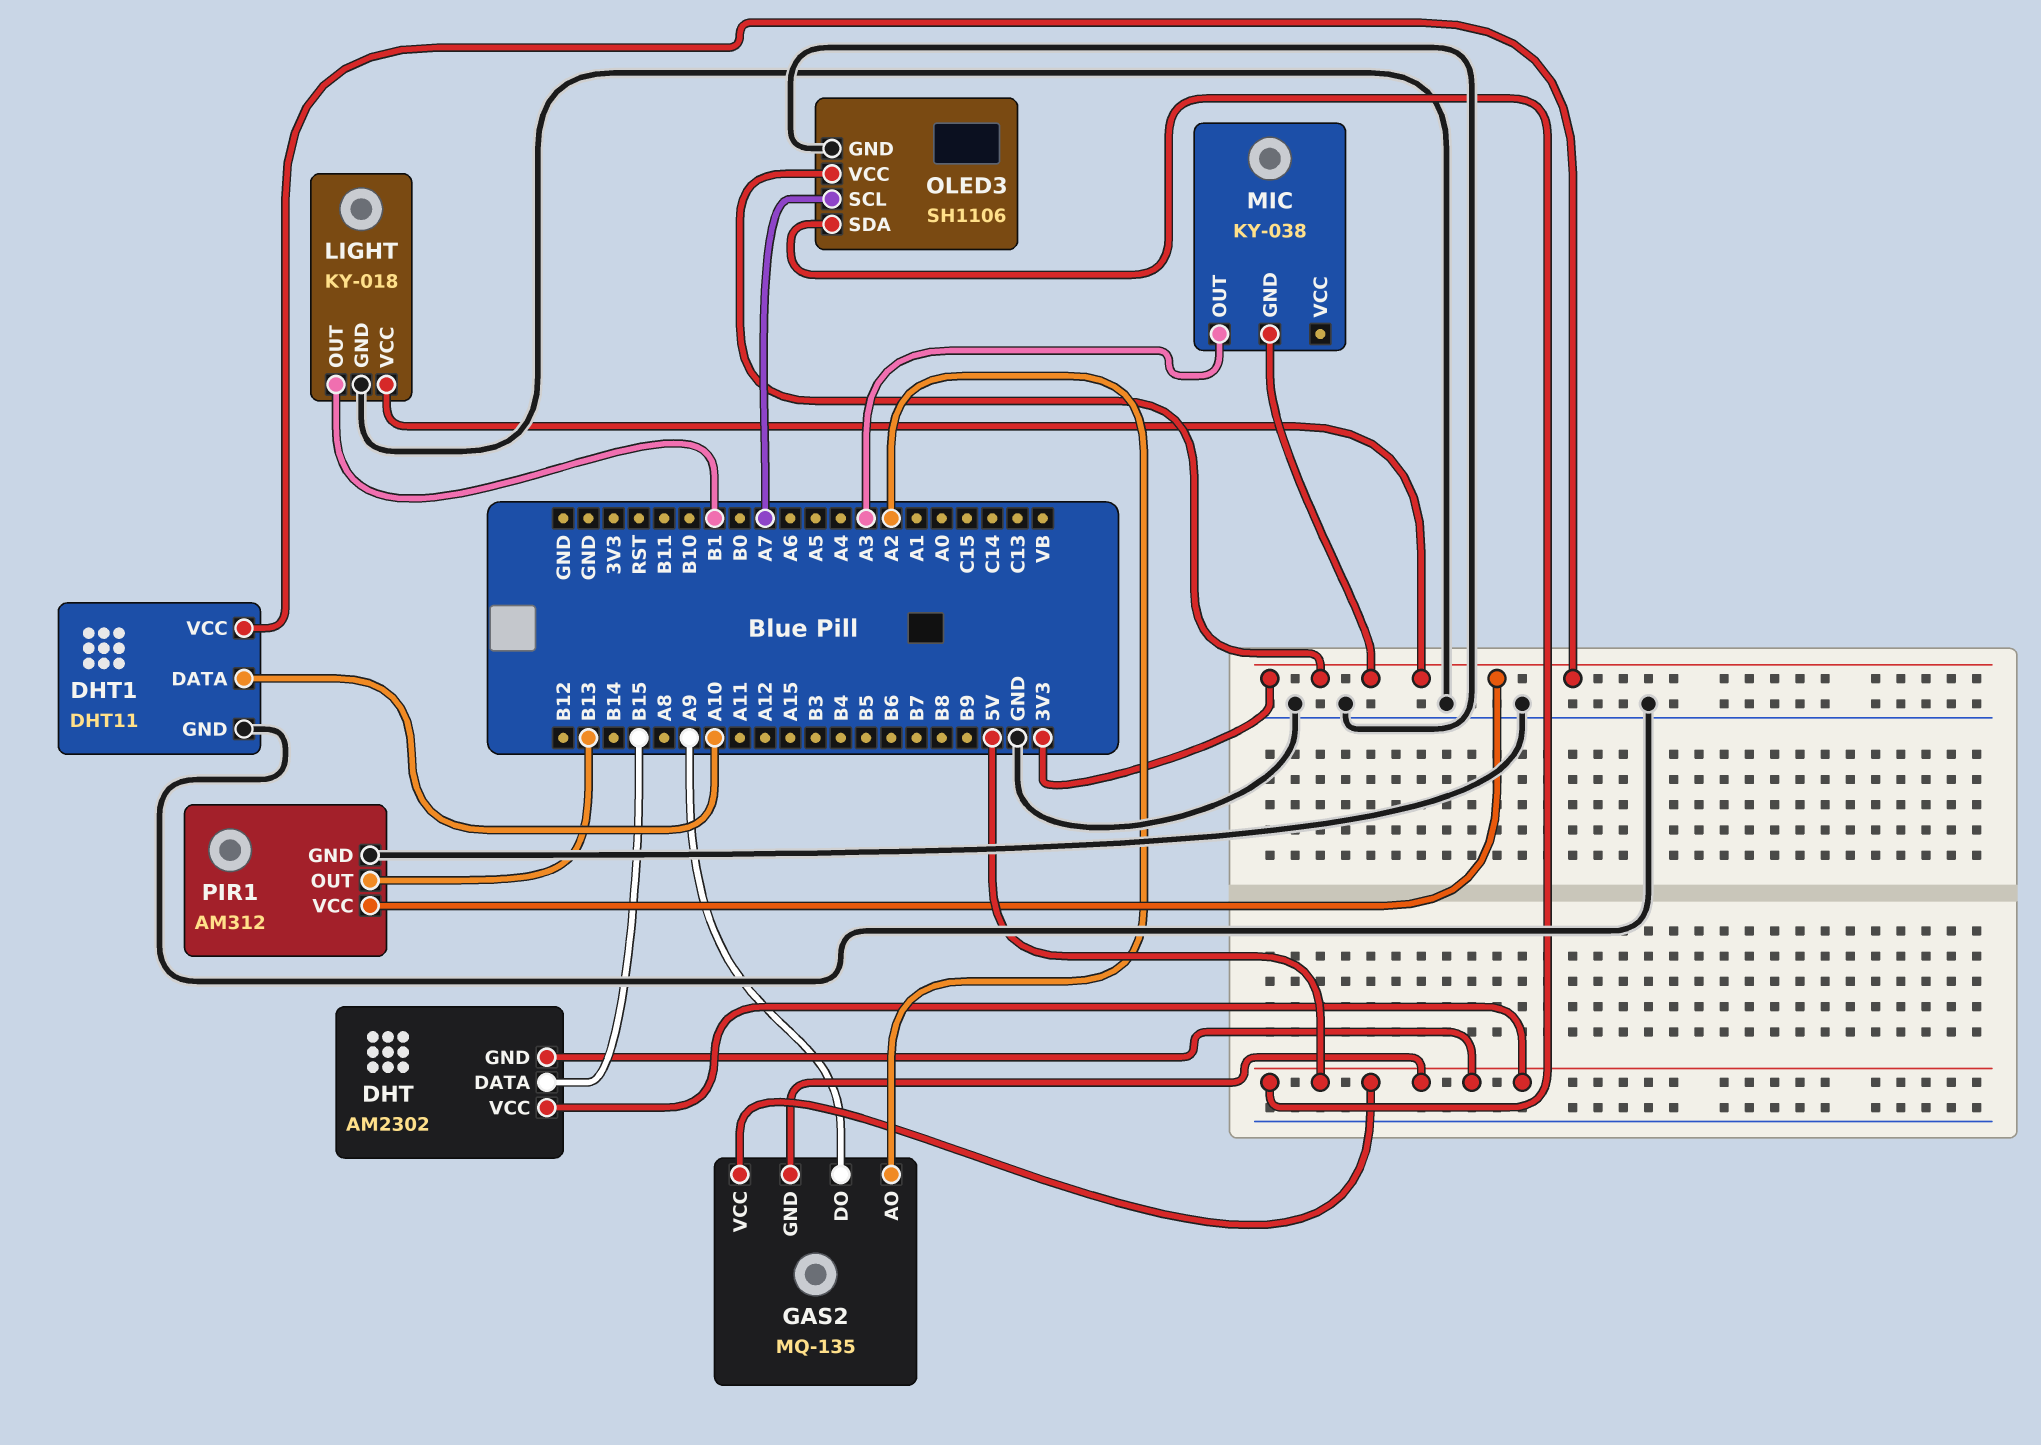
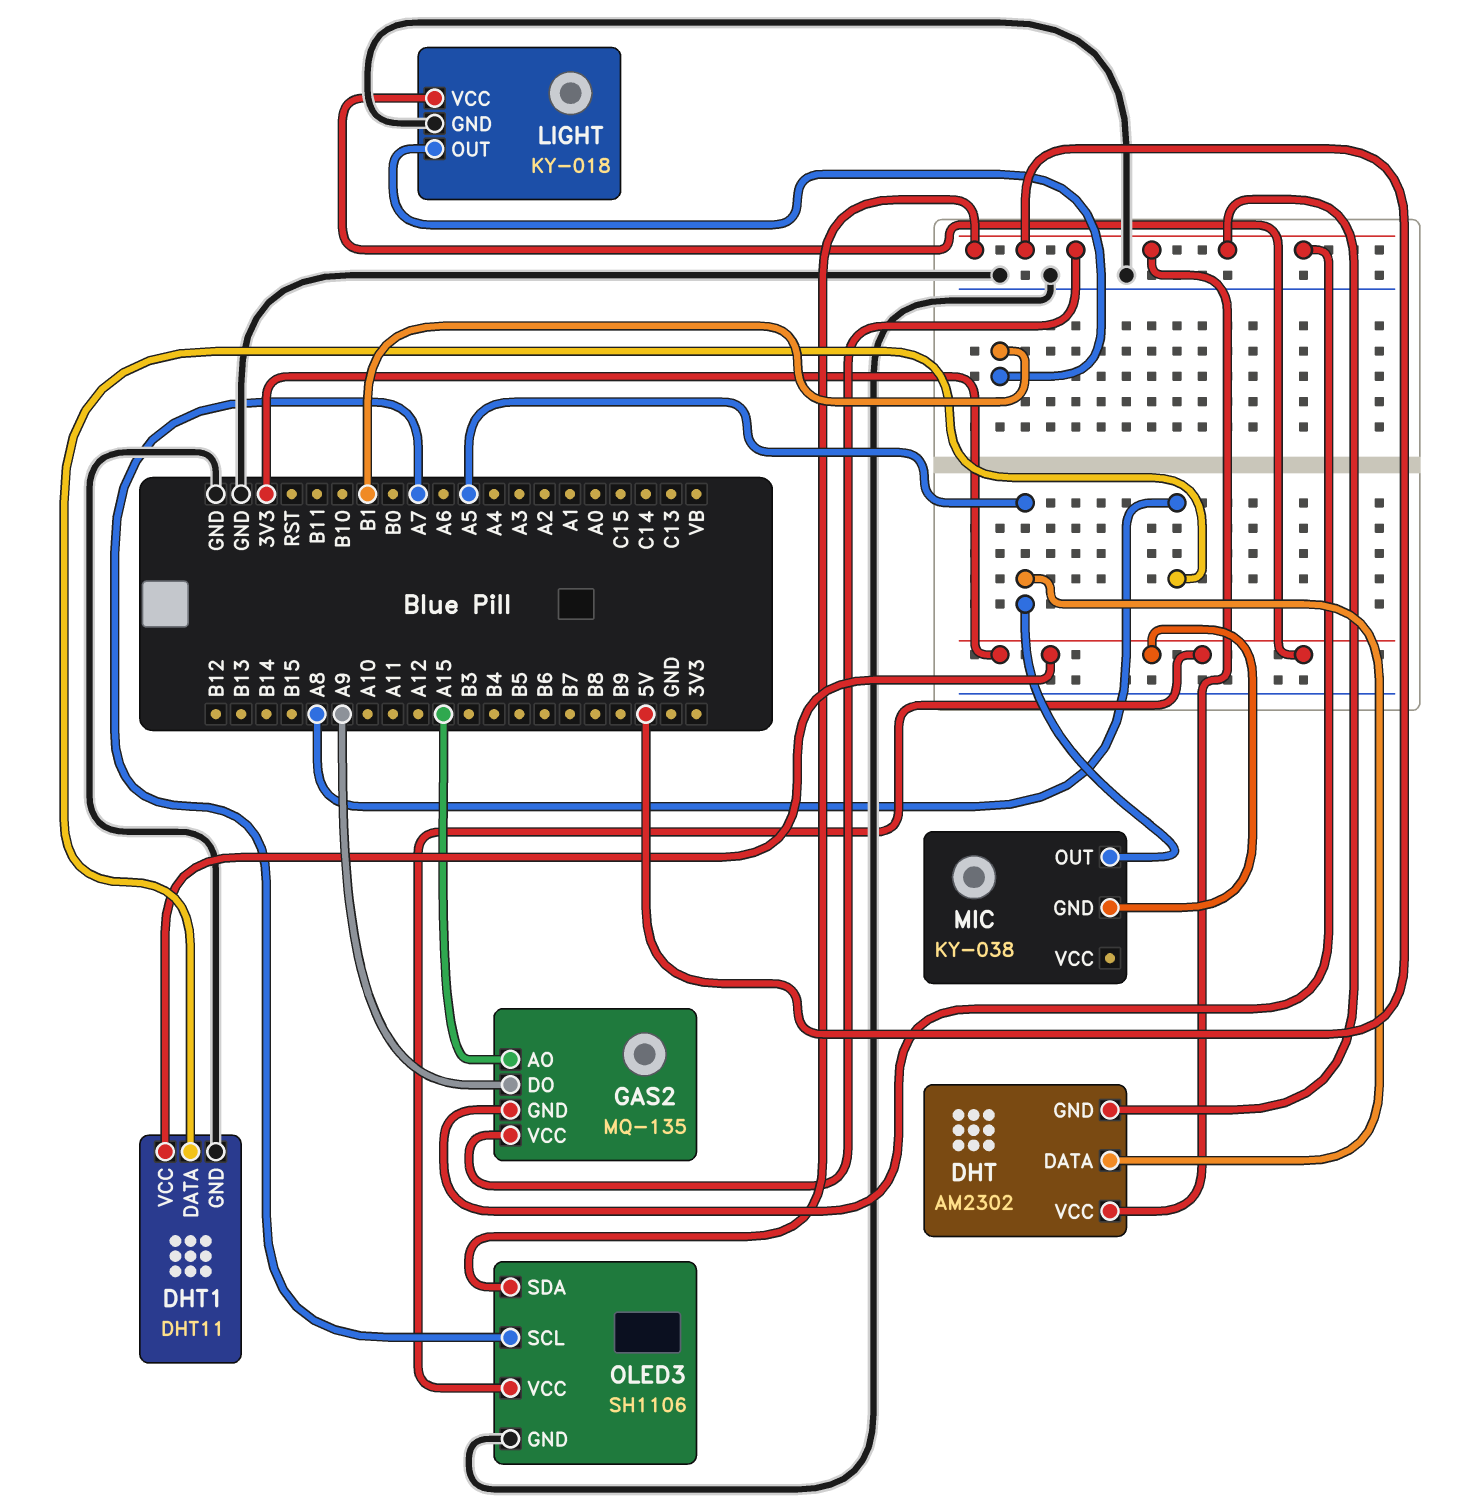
DHT pin DATA: B15 -> A5
DHT1 pin DATA: A10 -> A8
GAS2 pin AO: A2 -> A15
MIC pin OUT: A3 -> A5
PIR1: AM312 -> none
PIR1 pin GND: GND -> none
PIR1 pin OUT: B13 -> none
PIR1 pin VCC: 3V3 -> none

